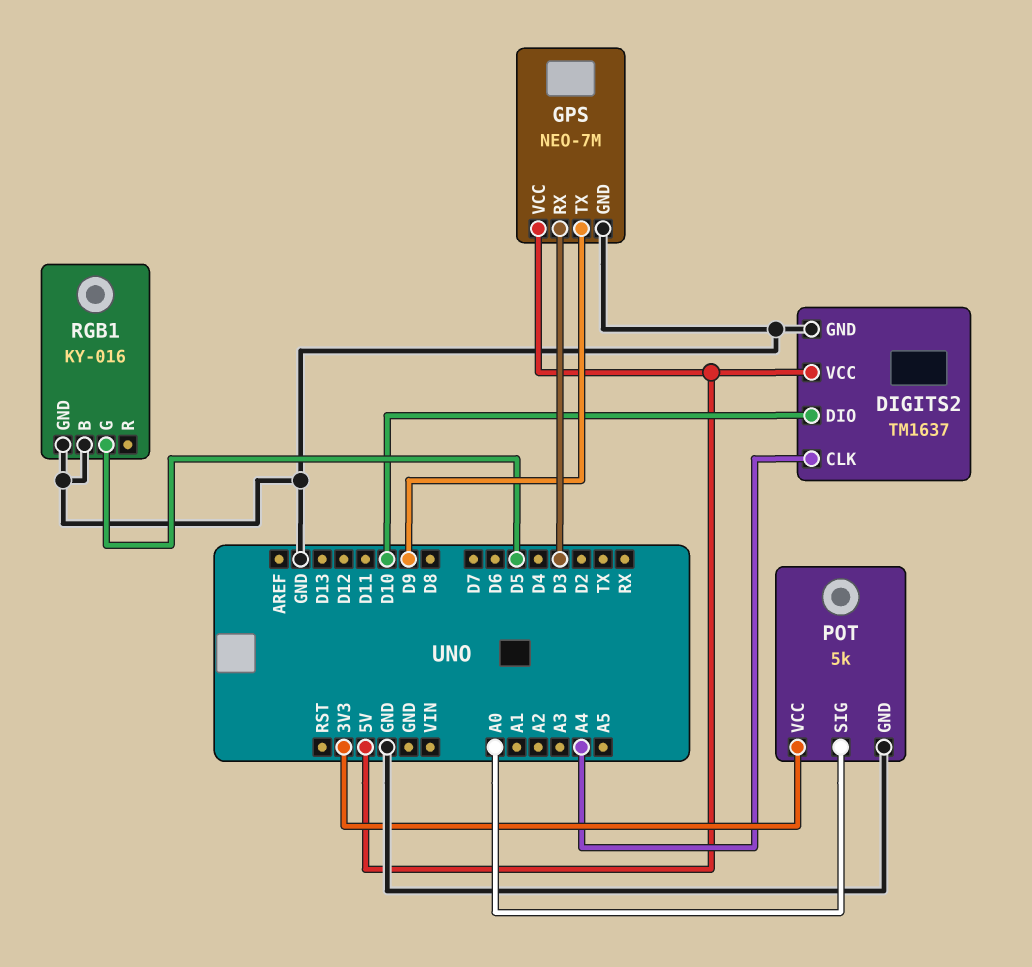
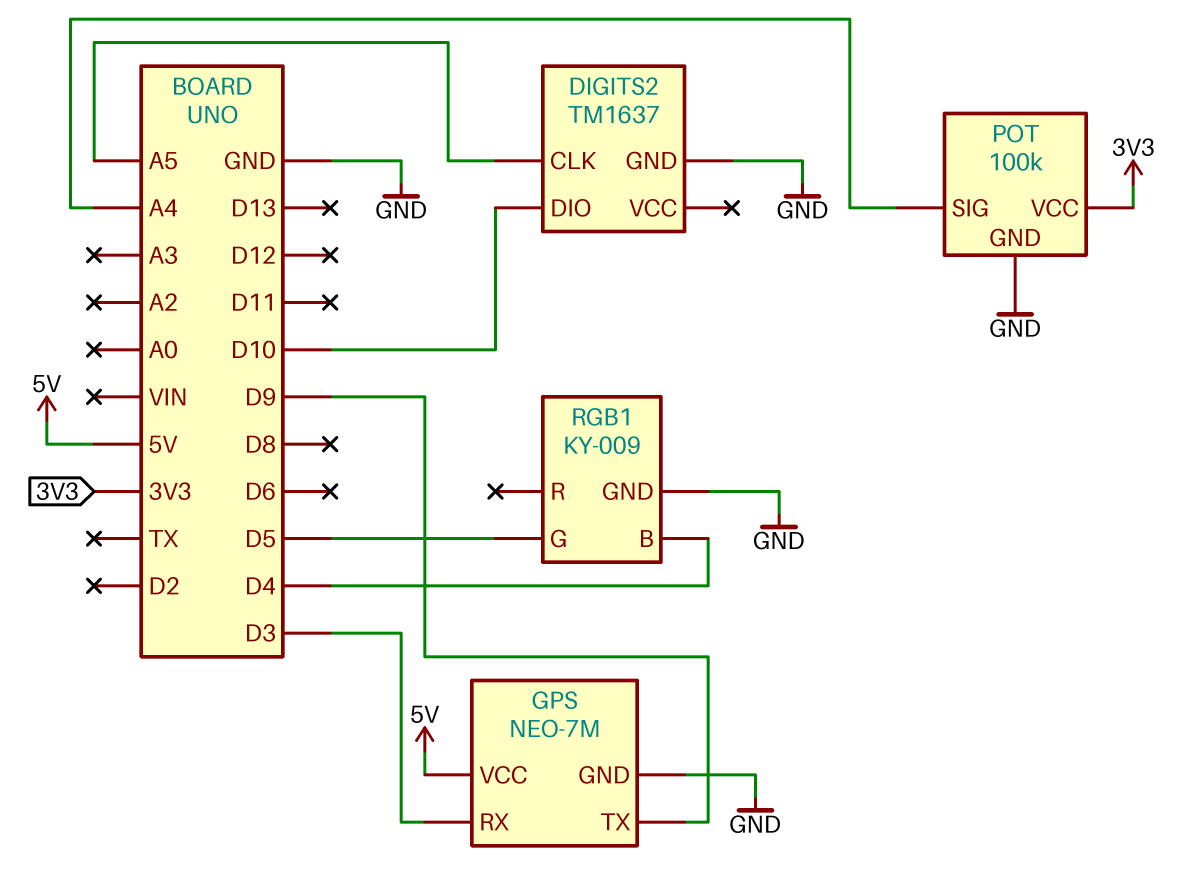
DIGITS2 pin CLK: A4 -> A5
DIGITS2 pin VCC: 5V -> none
POT: 5k -> 100k
POT pin SIG: A0 -> A4
RGB1: KY-016 -> KY-009
RGB1 pin B: GND -> D4

